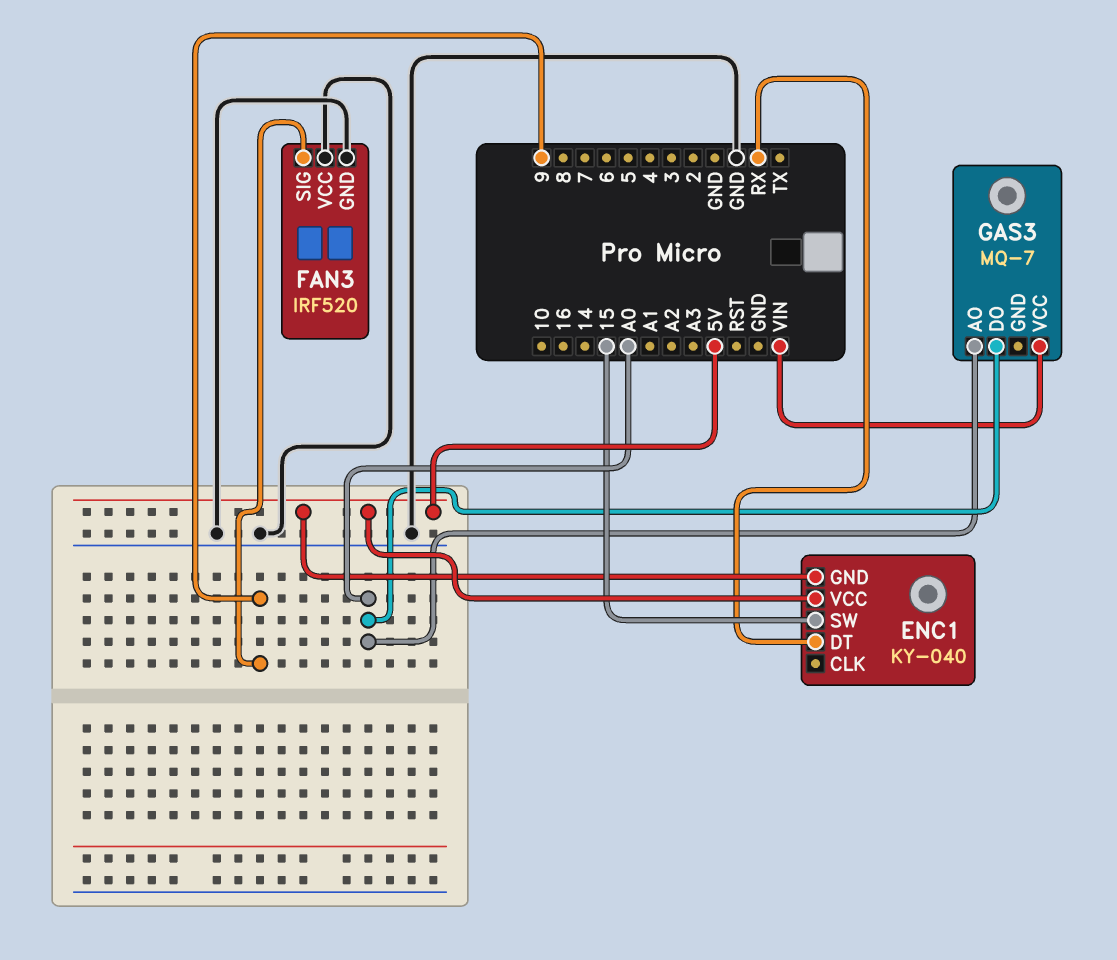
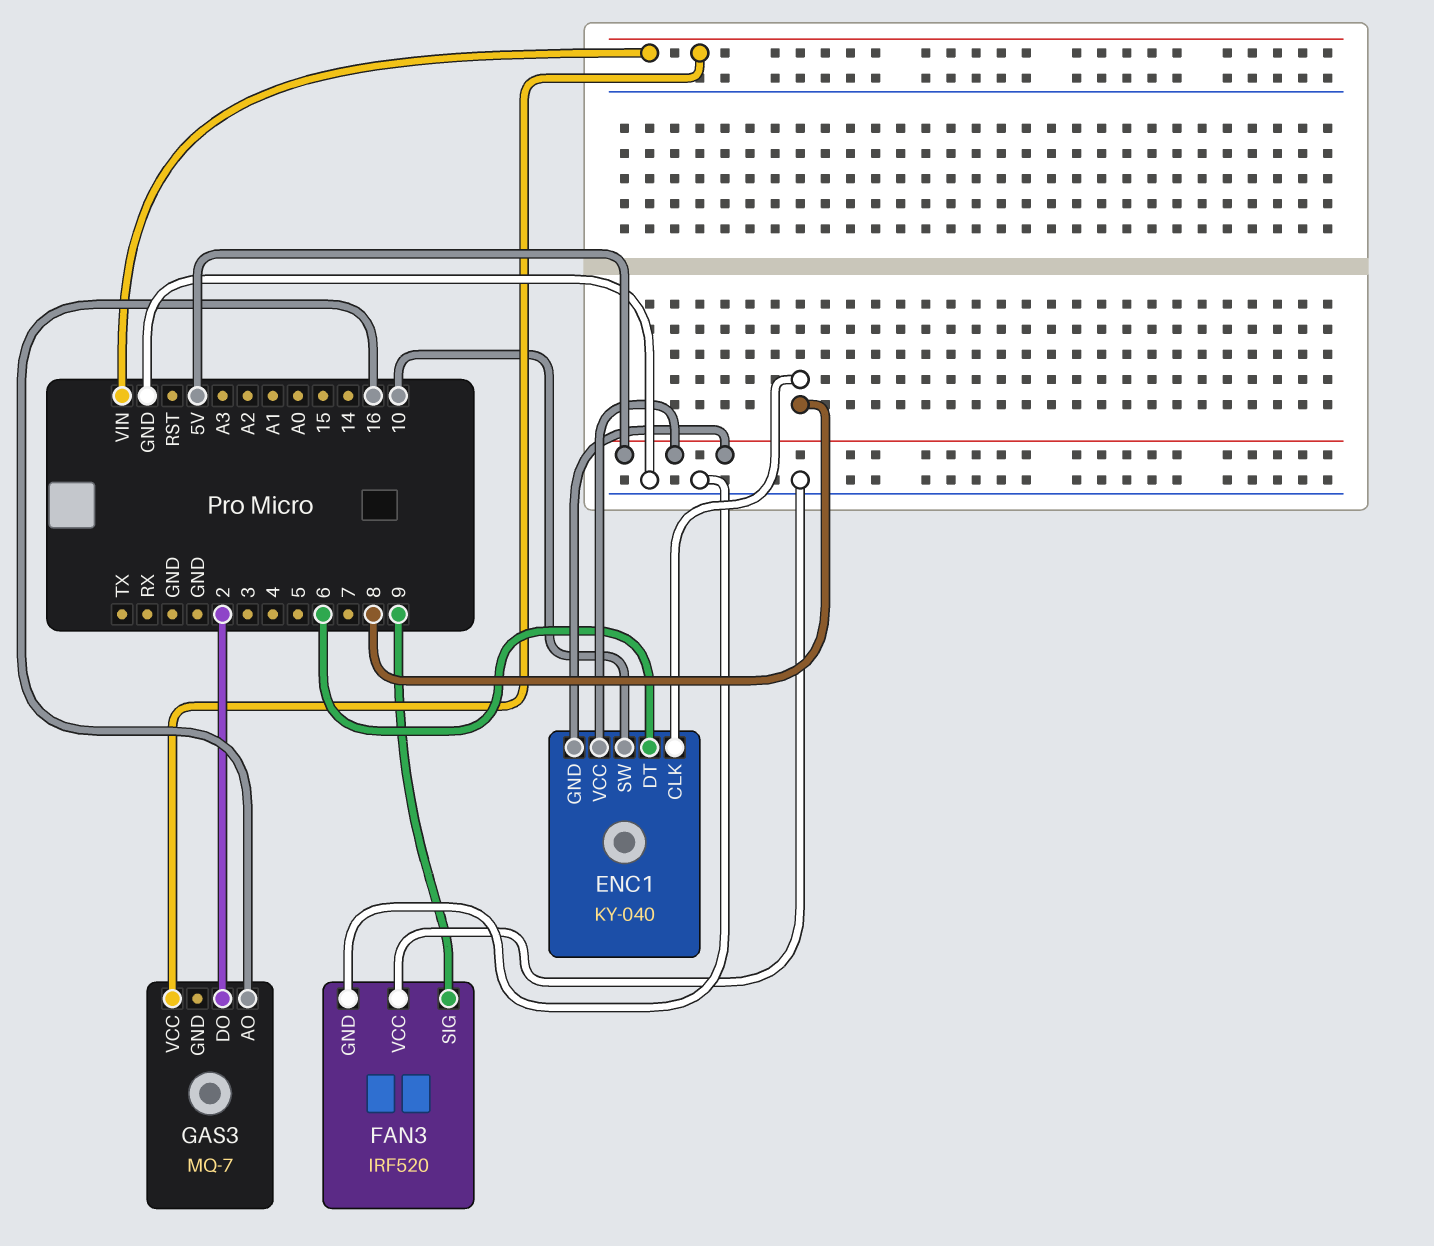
ENC1 pin CLK: none -> 8
ENC1 pin DT: RX -> 6
ENC1 pin SW: 15 -> 10
GAS3 pin AO: A0 -> 16
GAS3 pin DO: A0 -> 2

